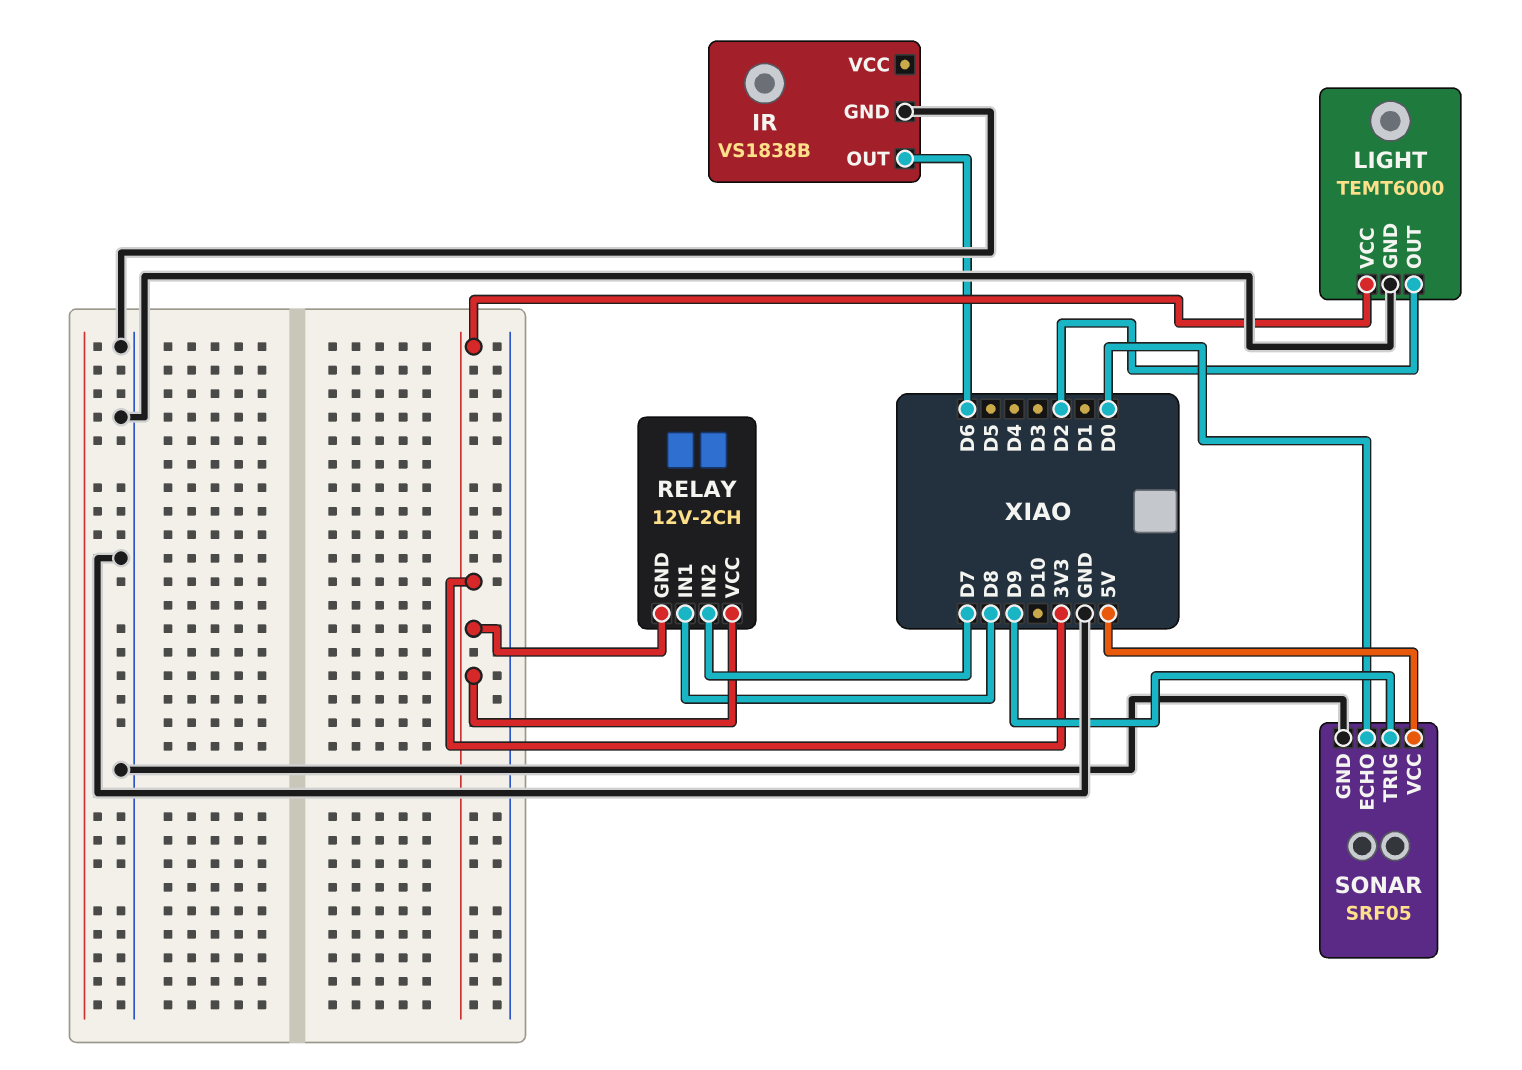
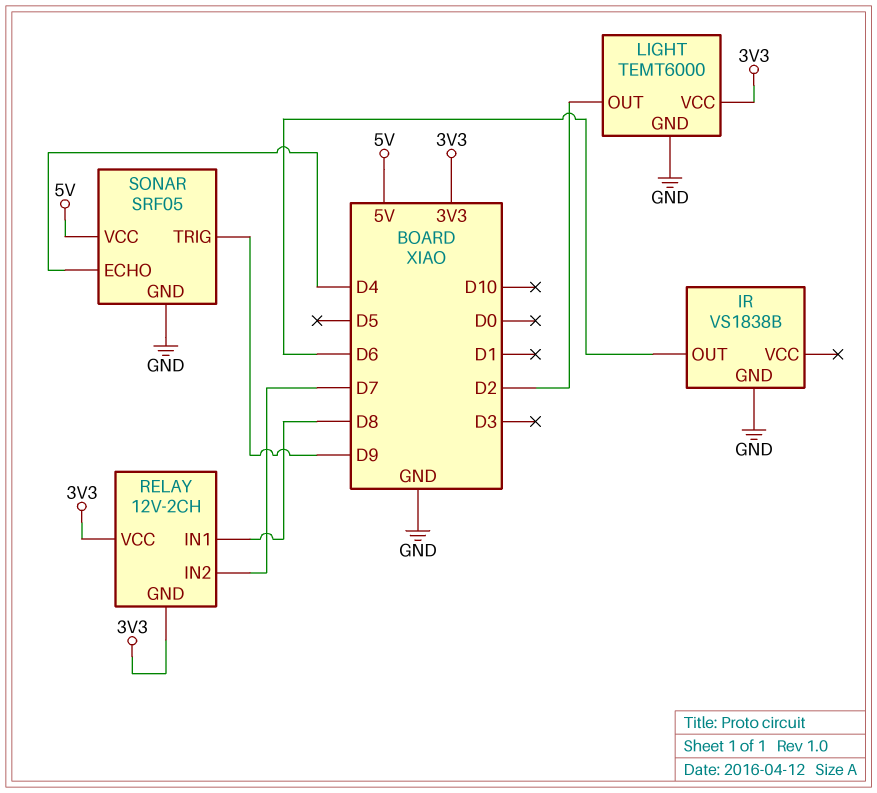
SONAR pin ECHO: D0 -> D4

